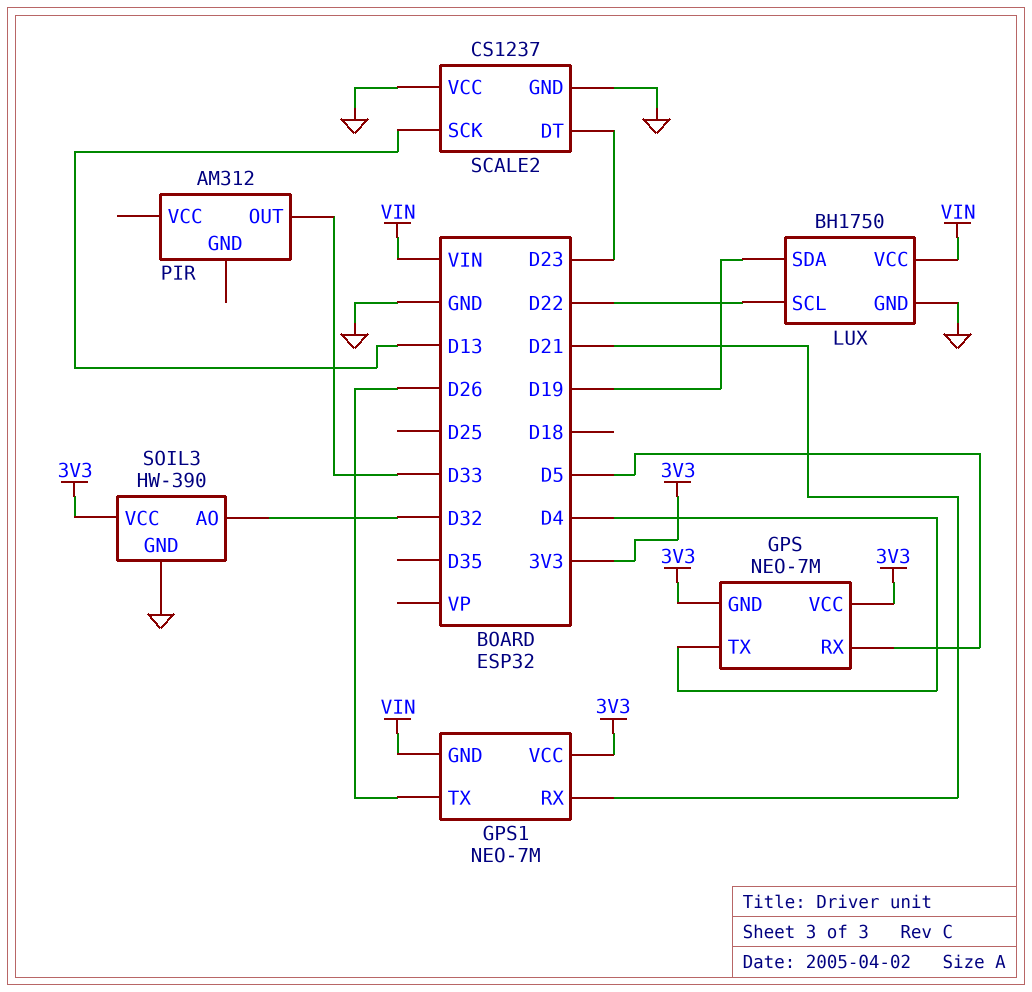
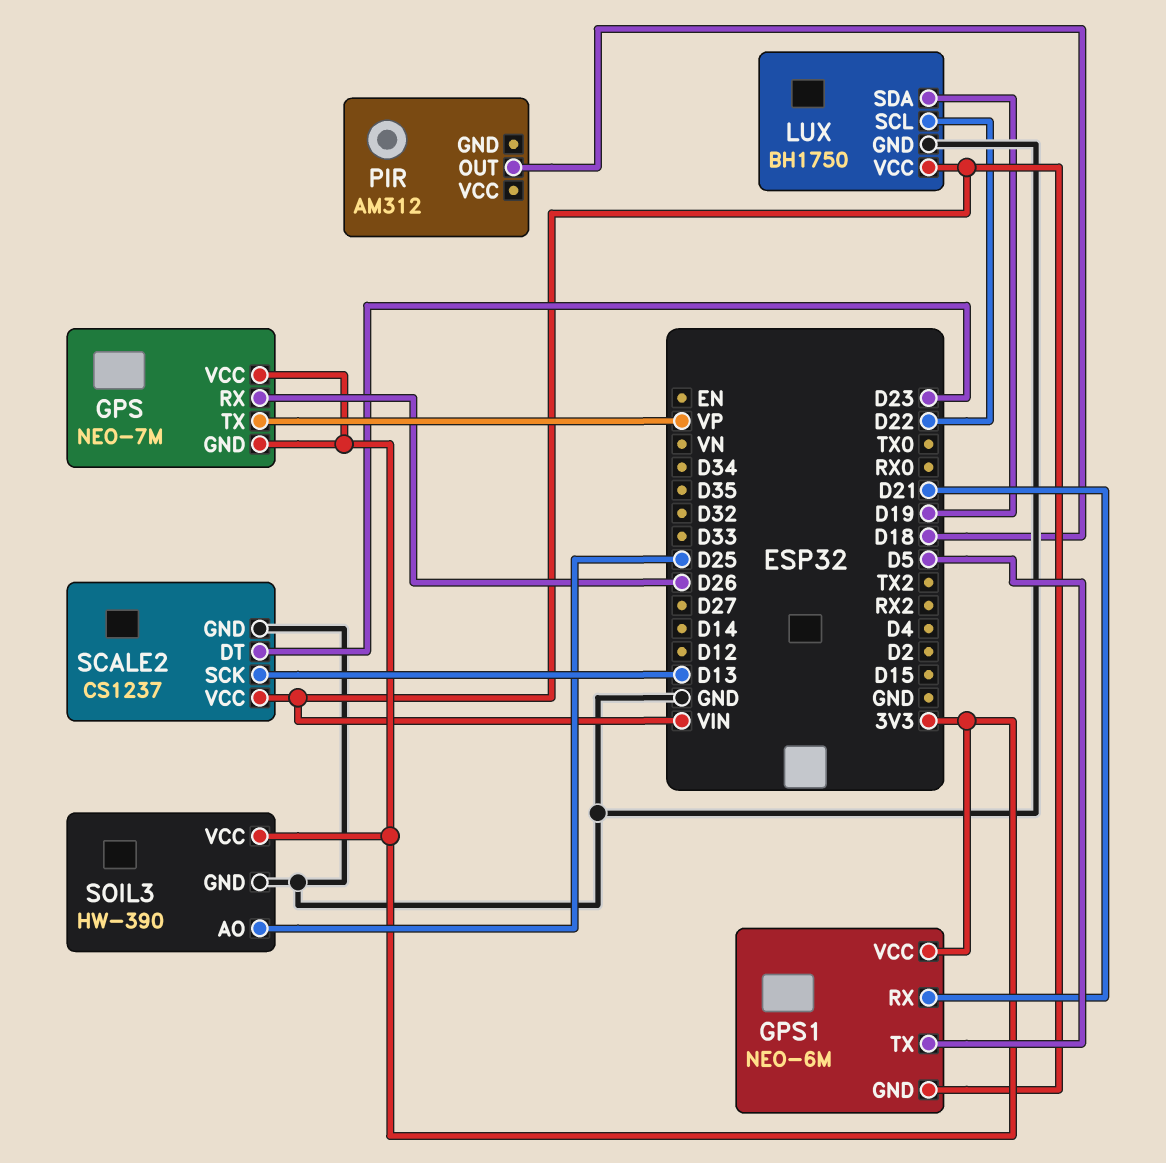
GPS pin RX: D5 -> D26
GPS pin TX: D4 -> VP
GPS1: NEO-7M -> NEO-6M
GPS1 pin TX: D26 -> D5
PIR pin OUT: D33 -> D18
SCALE2 pin VCC: GND -> VIN
SOIL3 pin AO: D32 -> D25

